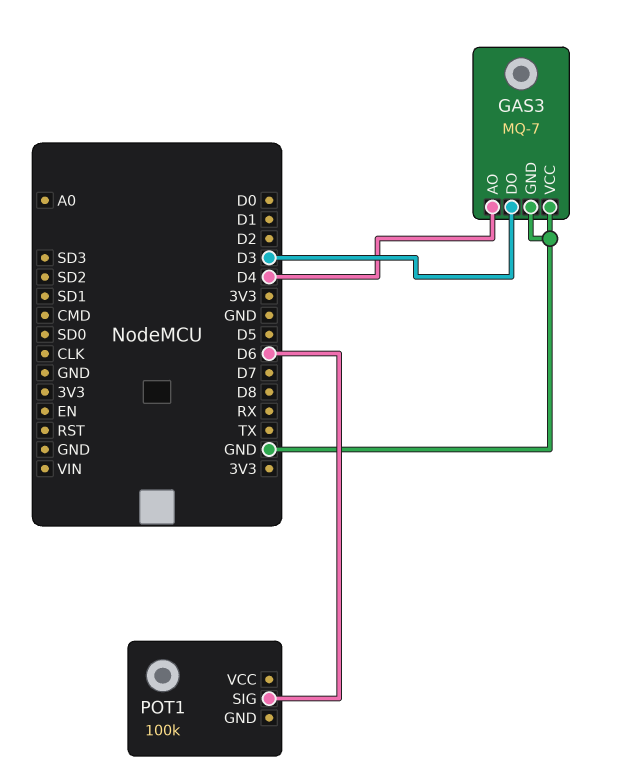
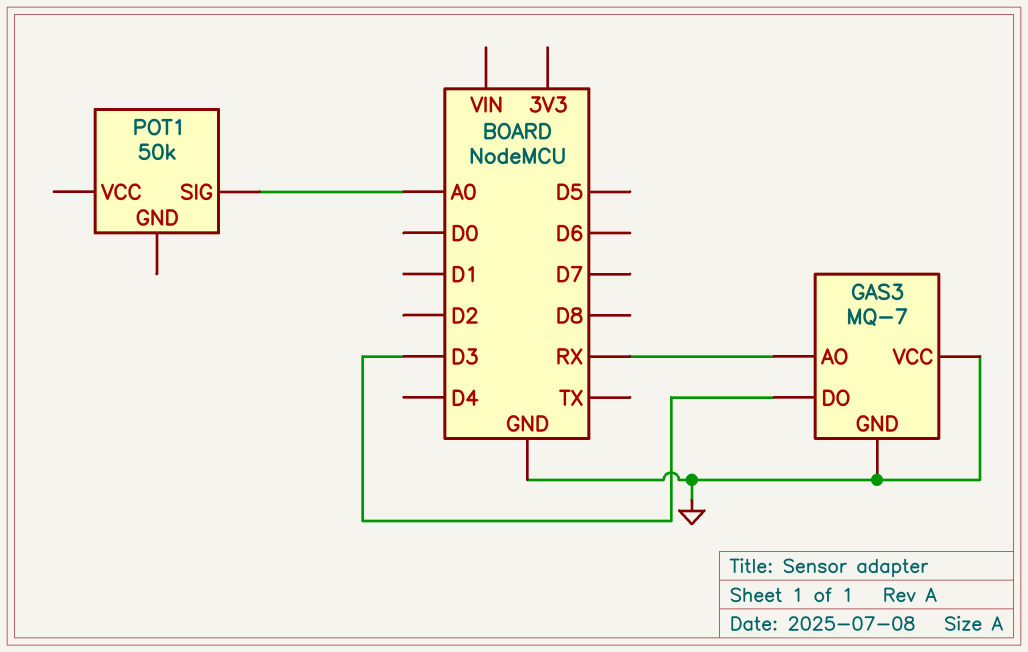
GAS3 pin AO: D4 -> RX
POT1: 100k -> 50k
POT1 pin SIG: D6 -> A0

